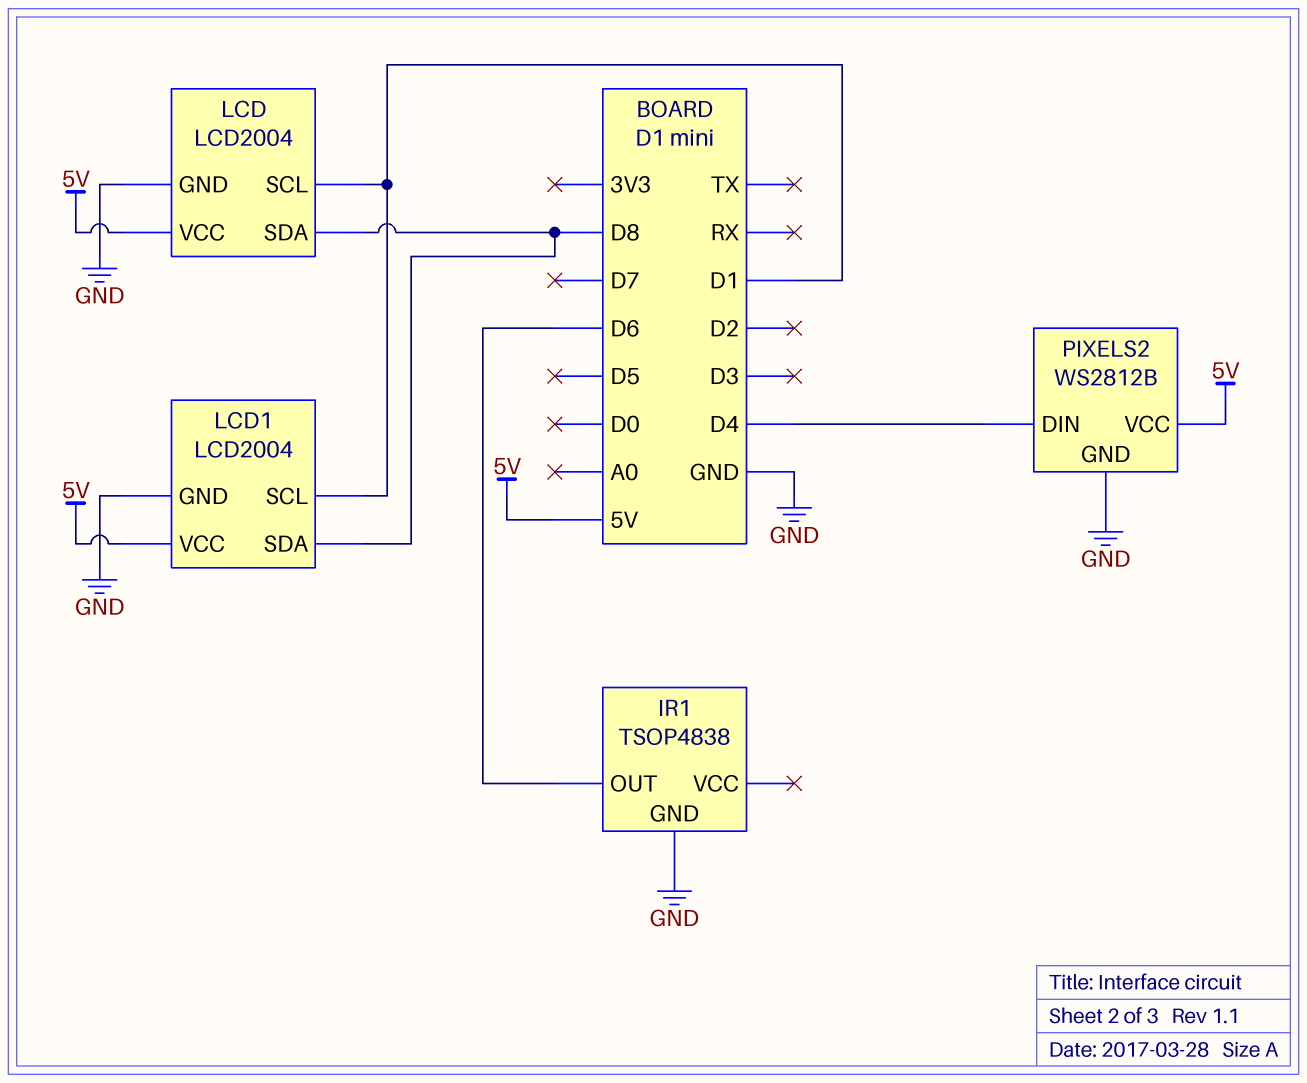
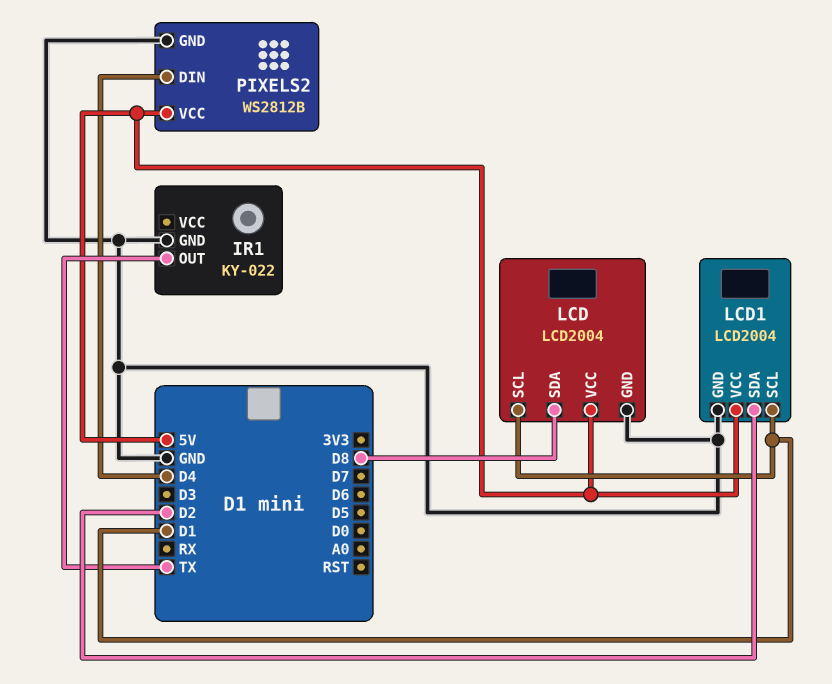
IR1: TSOP4838 -> KY-022
IR1 pin OUT: D6 -> TX
LCD1 pin SDA: D8 -> D2

